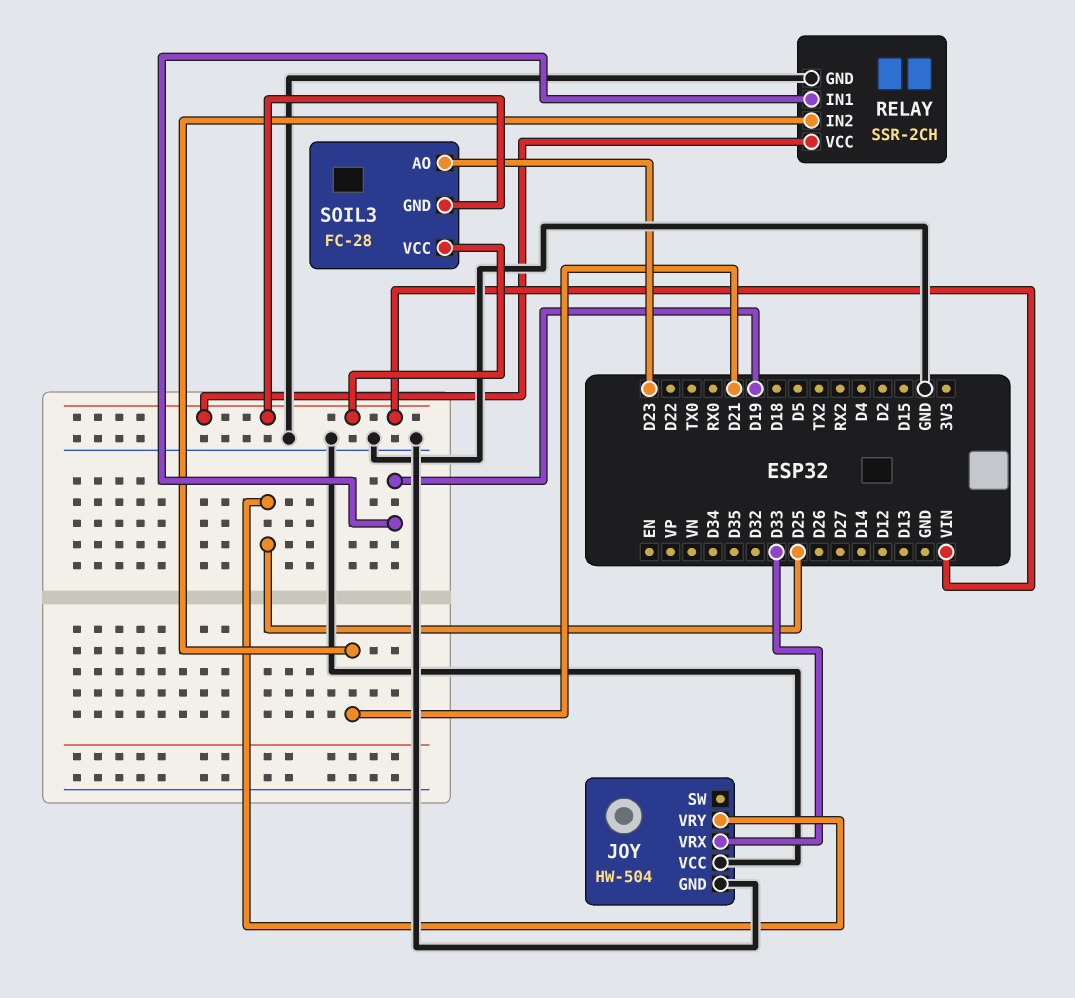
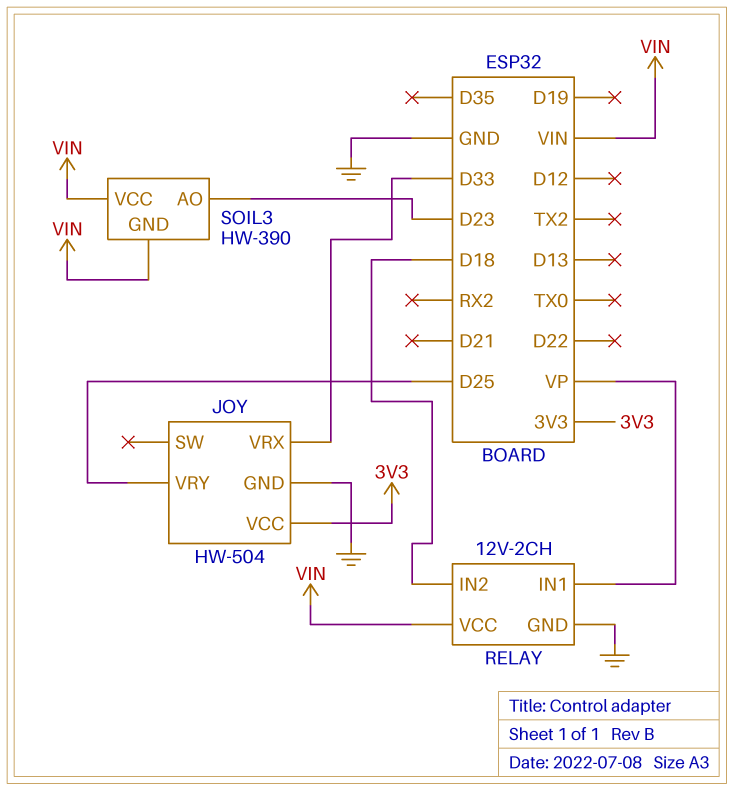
JOY pin VCC: GND -> 3V3
RELAY: SSR-2CH -> 12V-2CH
RELAY pin IN1: D19 -> VP
RELAY pin IN2: D21 -> D18
SOIL3: FC-28 -> HW-390

